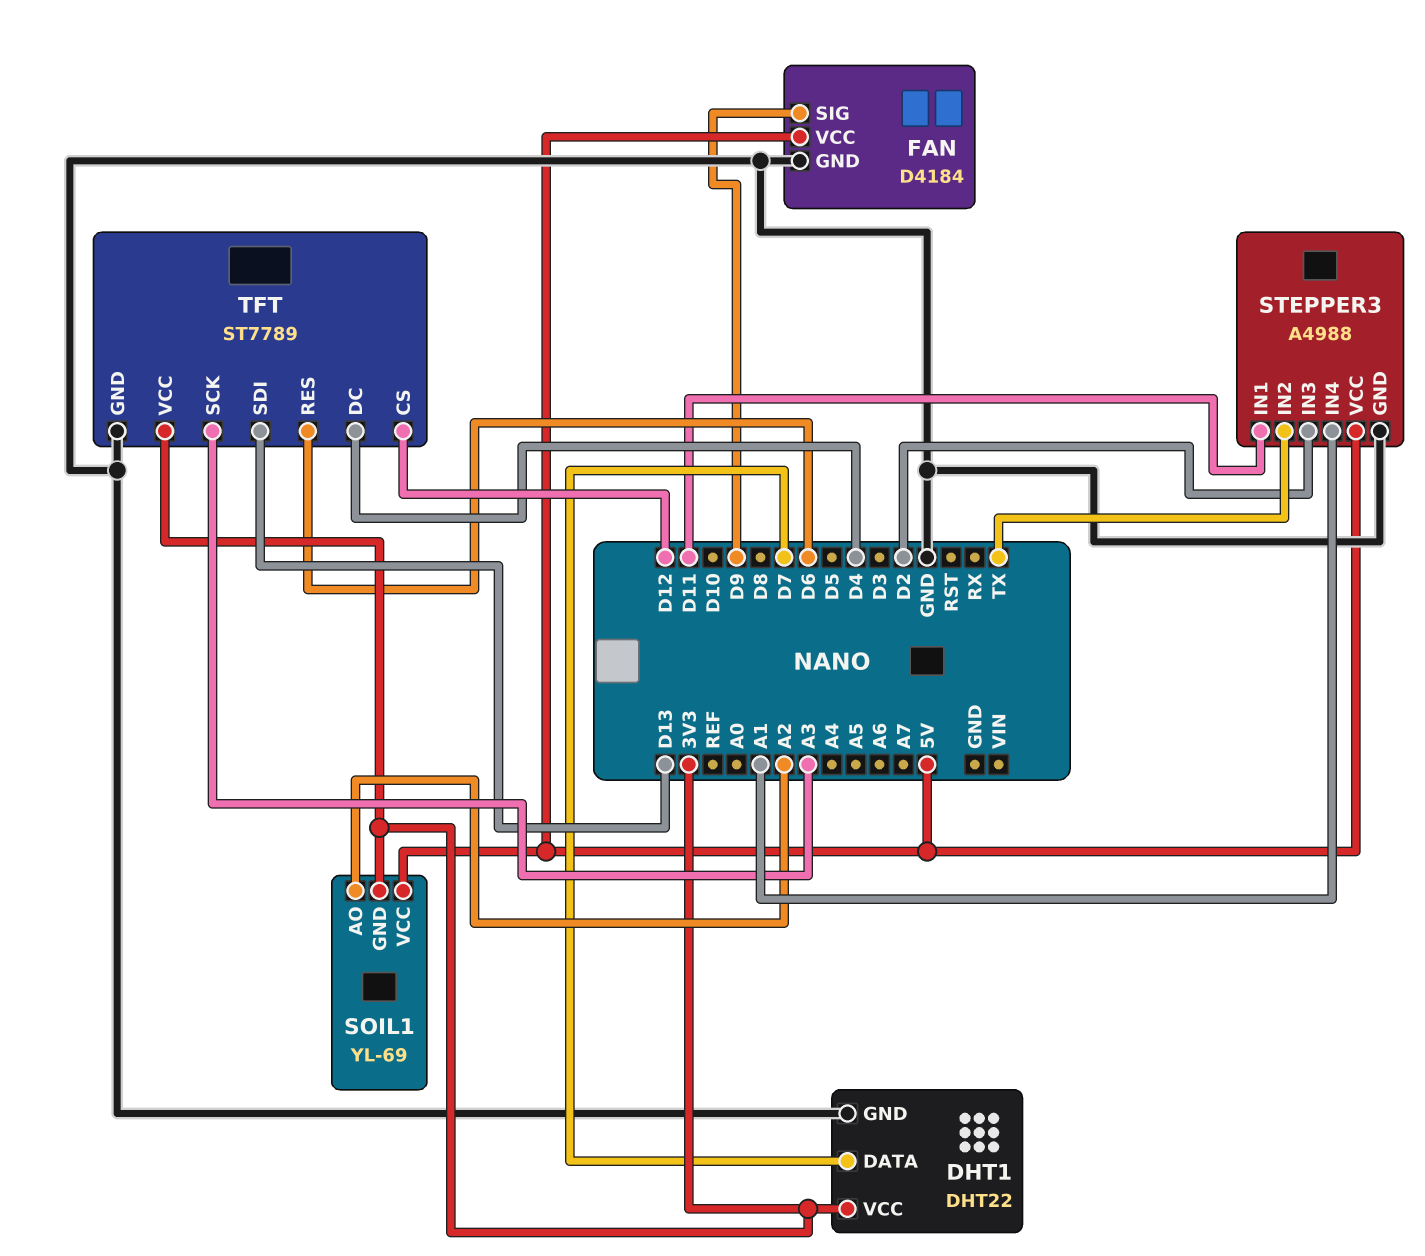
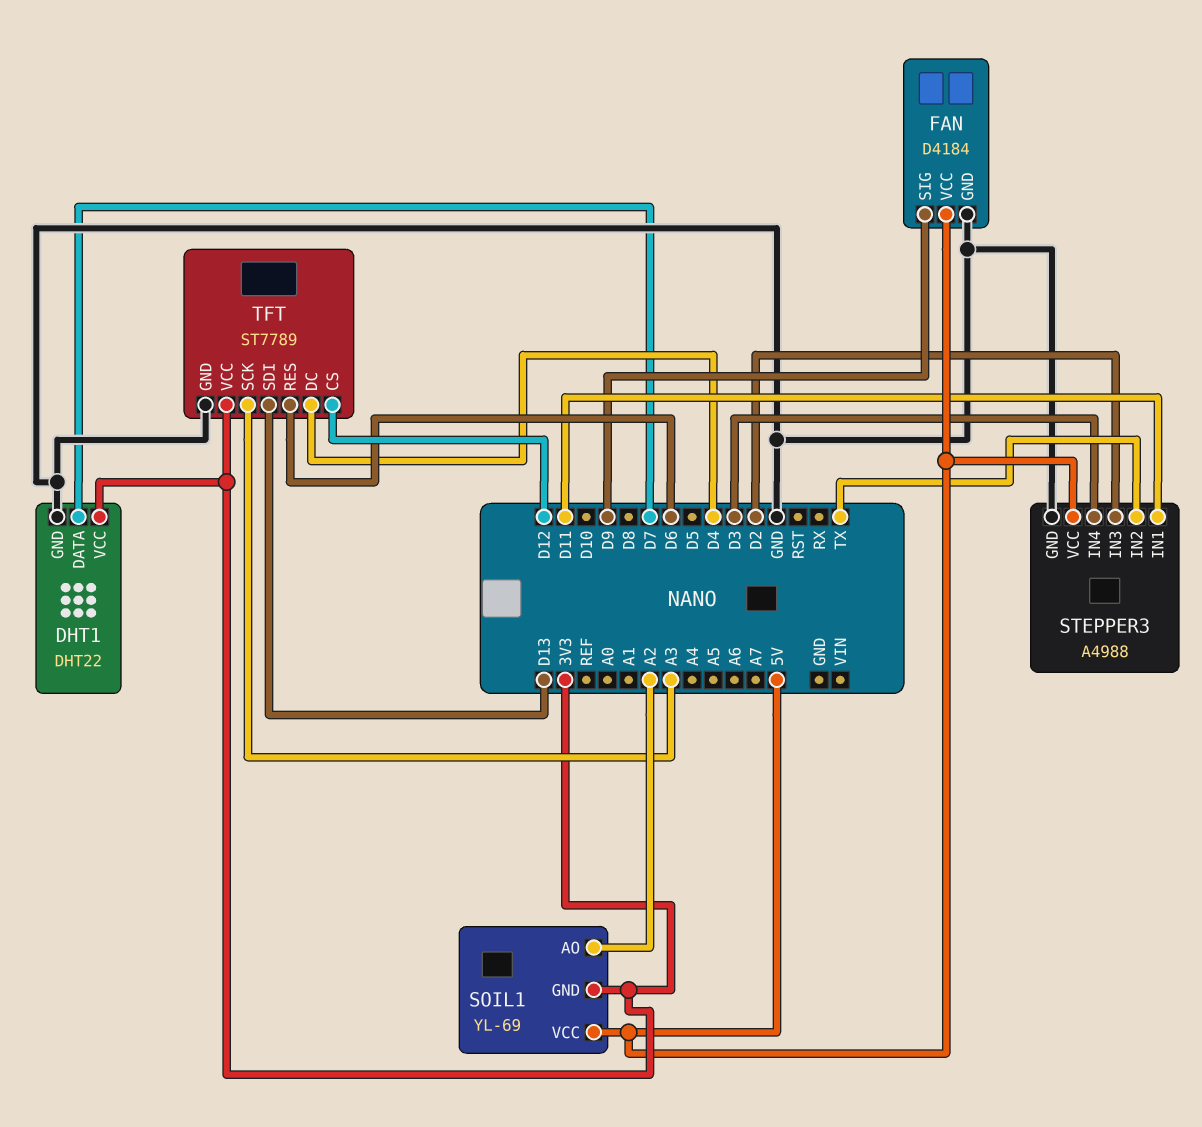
STEPPER3 pin IN4: A1 -> D3

